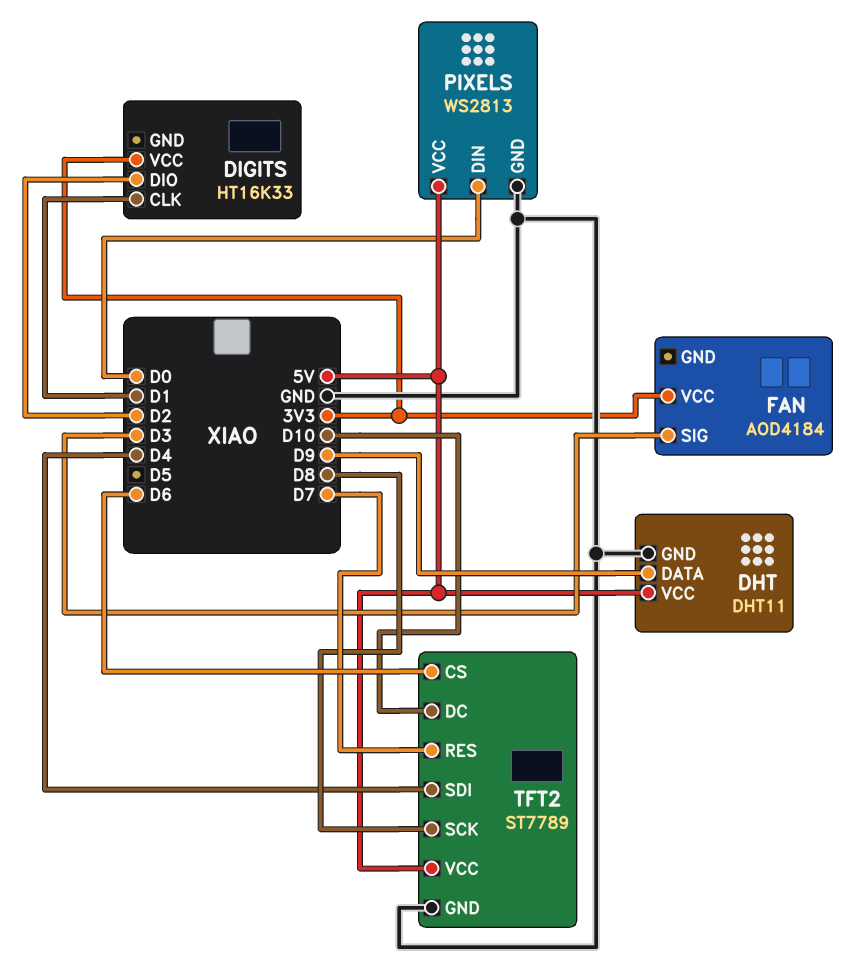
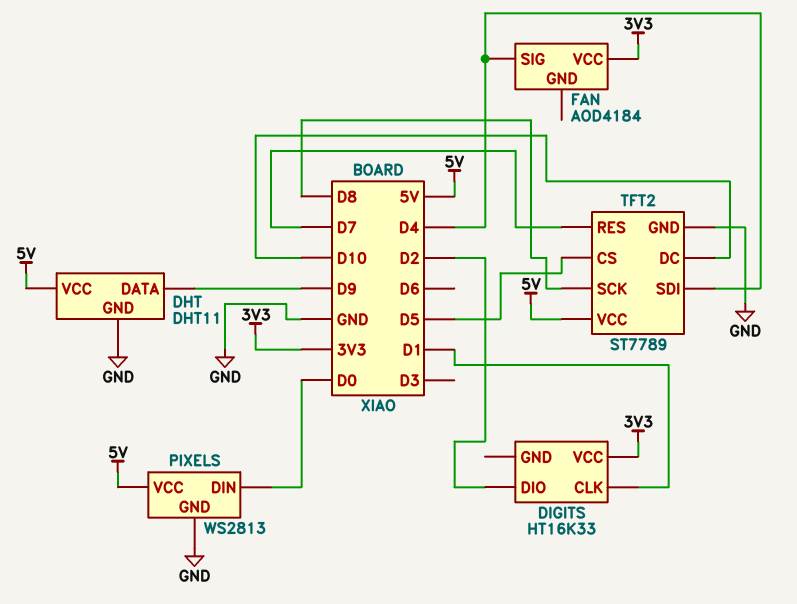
FAN pin SIG: D3 -> D4
TFT2 pin CS: D6 -> D5

